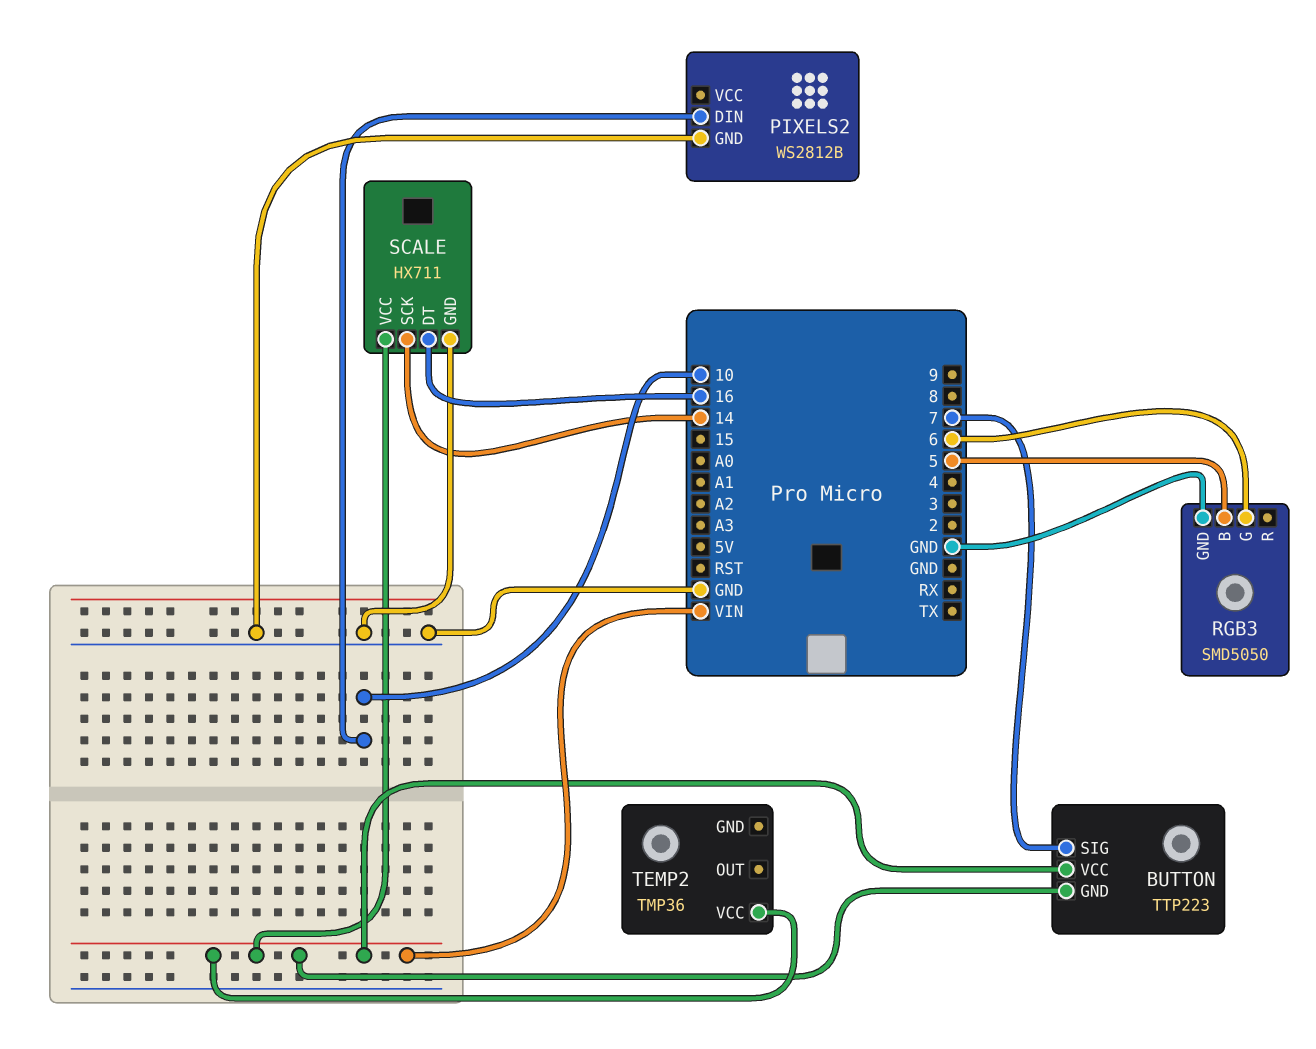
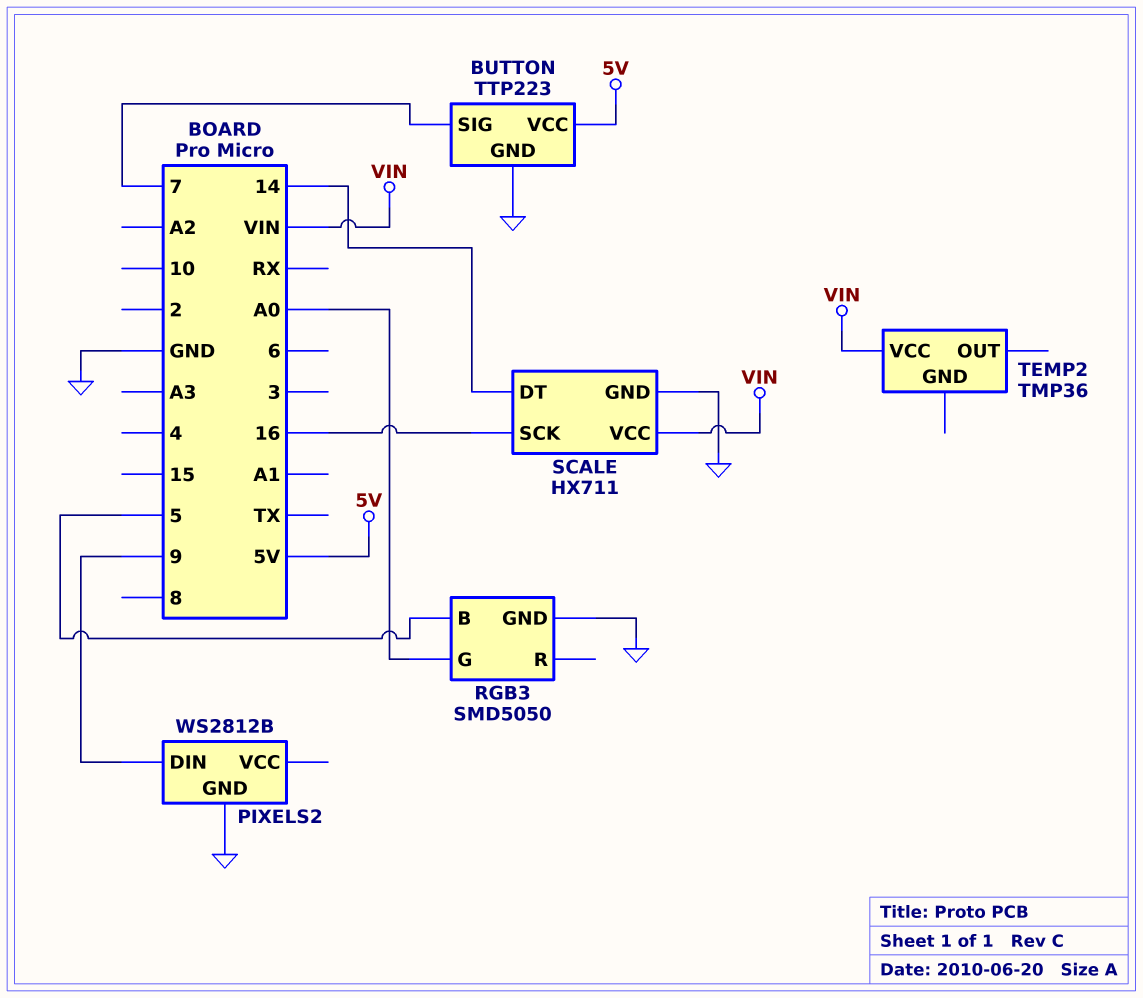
BUTTON pin GND: VIN -> GND
BUTTON pin VCC: VIN -> 5V
PIXELS2 pin DIN: 10 -> 9
RGB3 pin G: 6 -> A0
SCALE pin DT: 16 -> 14
SCALE pin SCK: 14 -> 16

